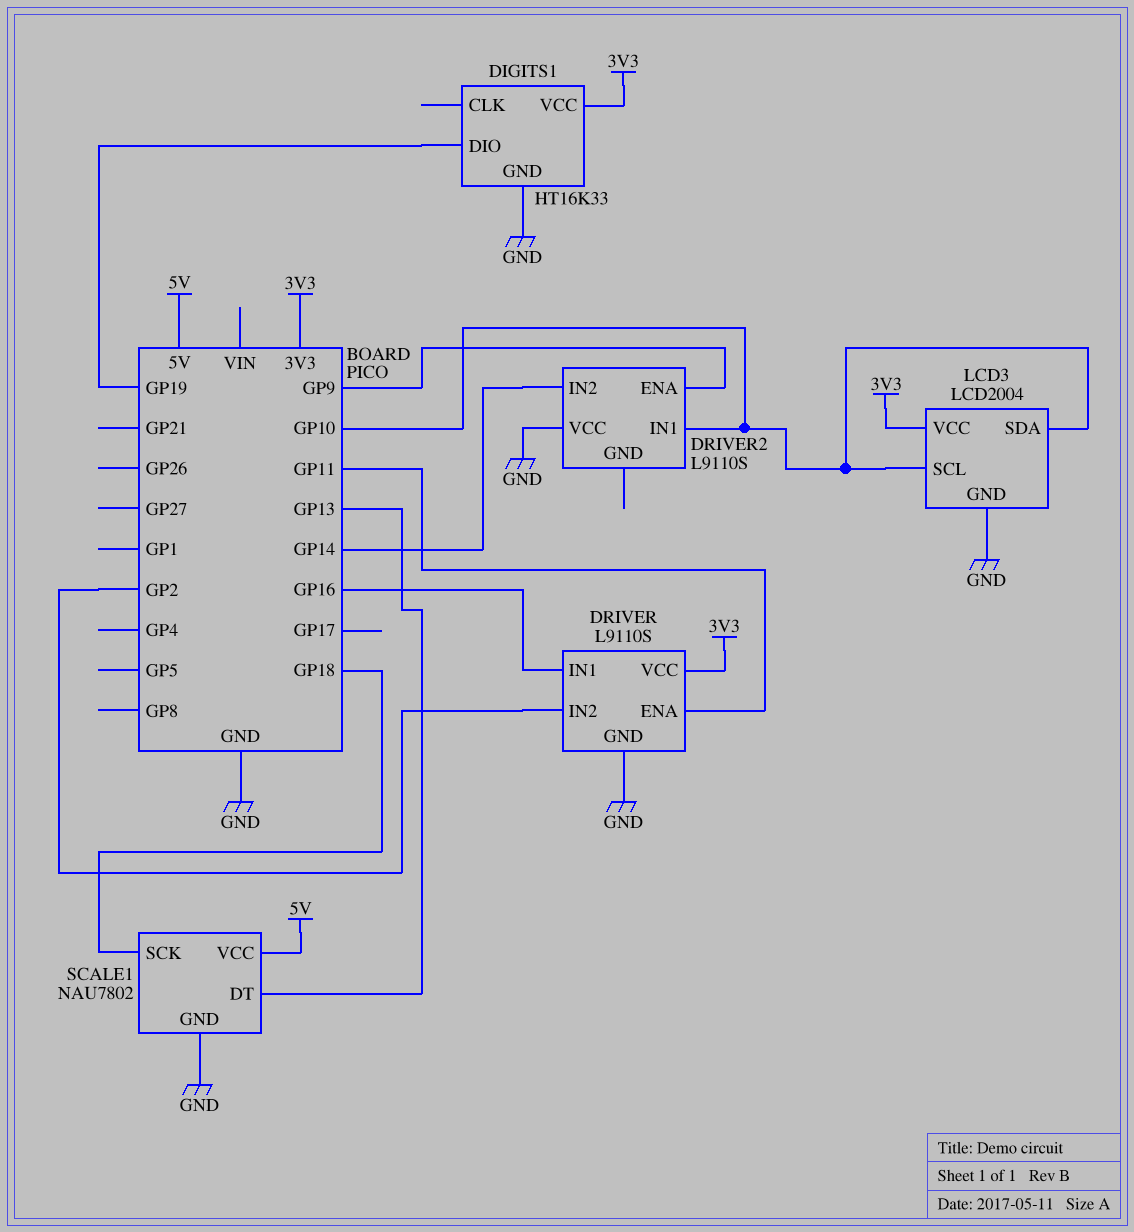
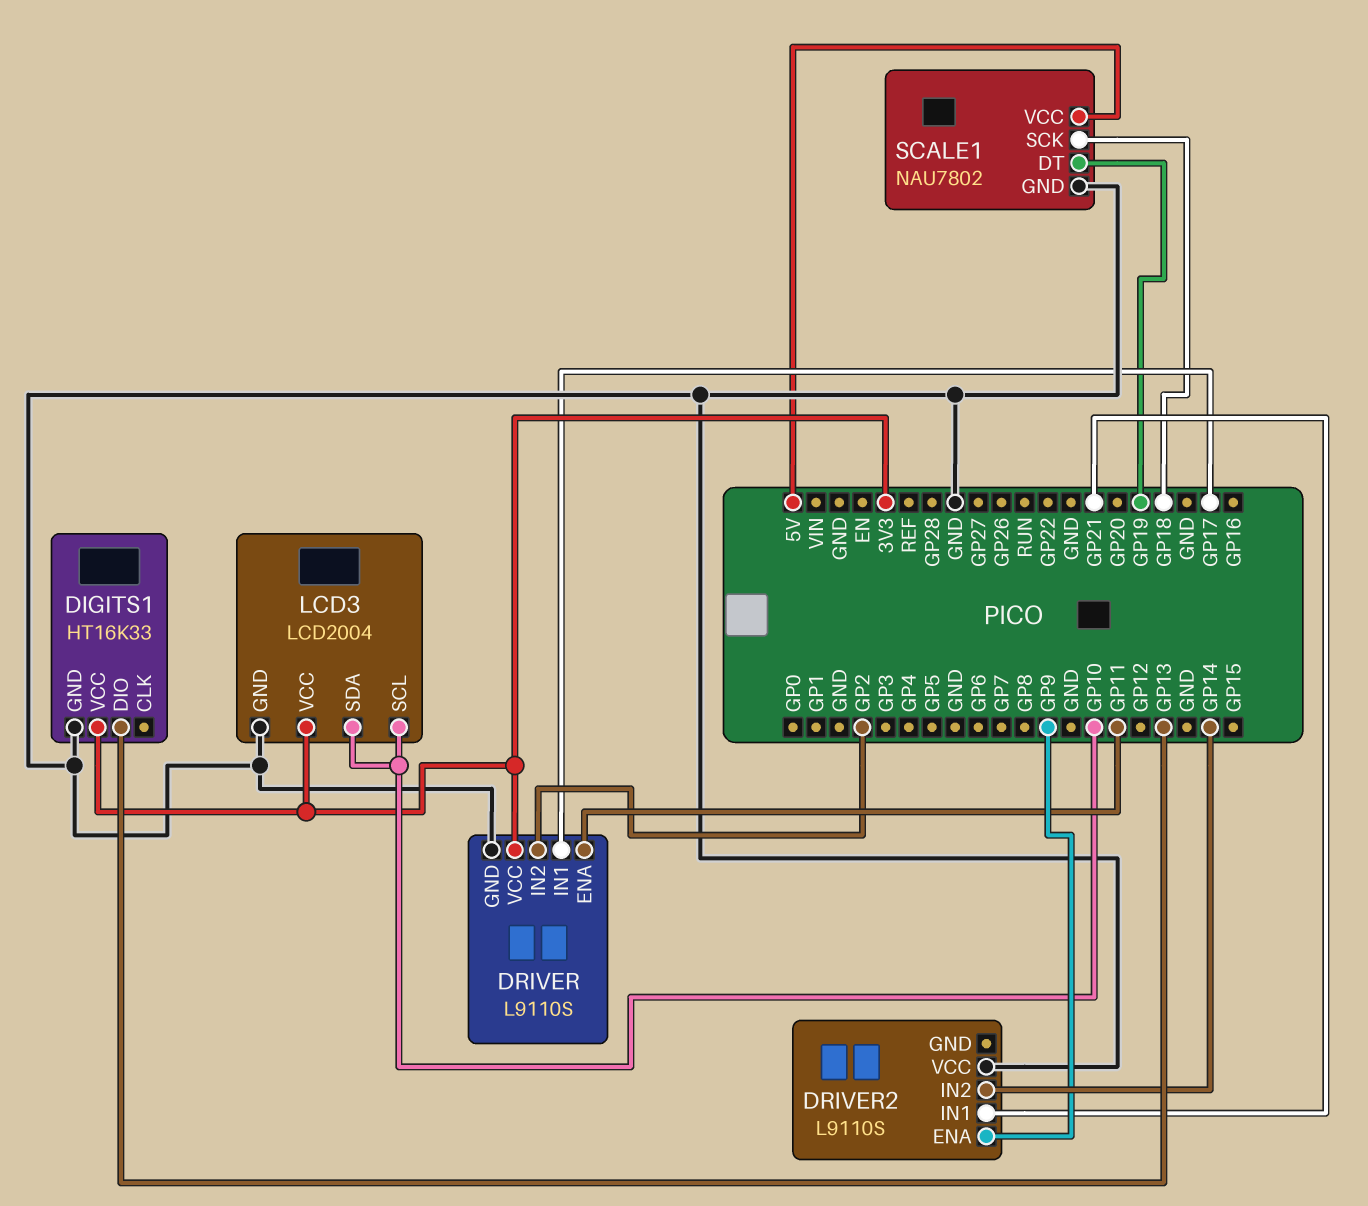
DIGITS1 pin DIO: GP19 -> GP13
DRIVER pin IN1: GP16 -> GP17
DRIVER2 pin IN1: GP10 -> GP21
SCALE1 pin DT: GP13 -> GP19

